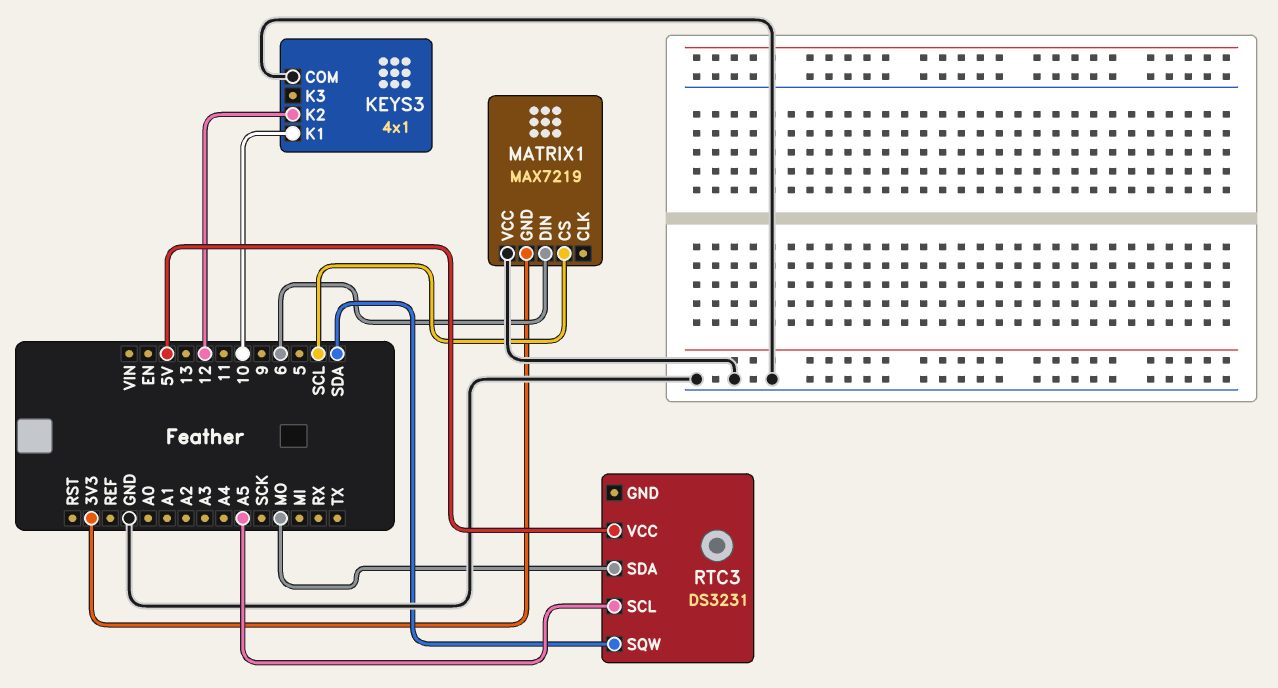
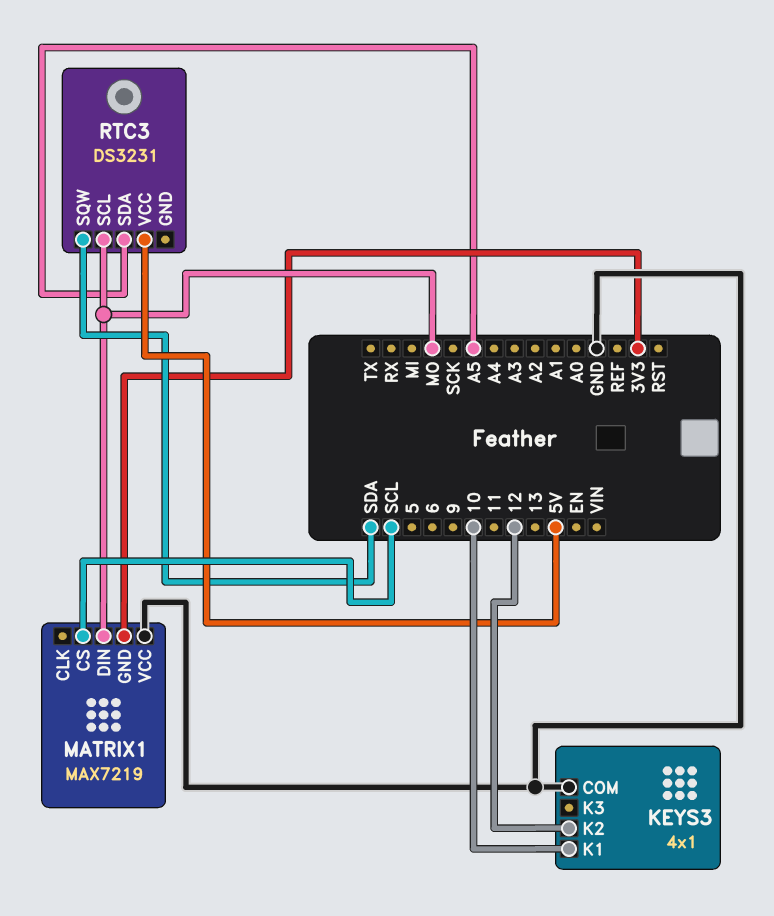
MATRIX1 pin DIN: 6 -> MO
RTC3 pin SCL: A5 -> MO
RTC3 pin SDA: MO -> A5

